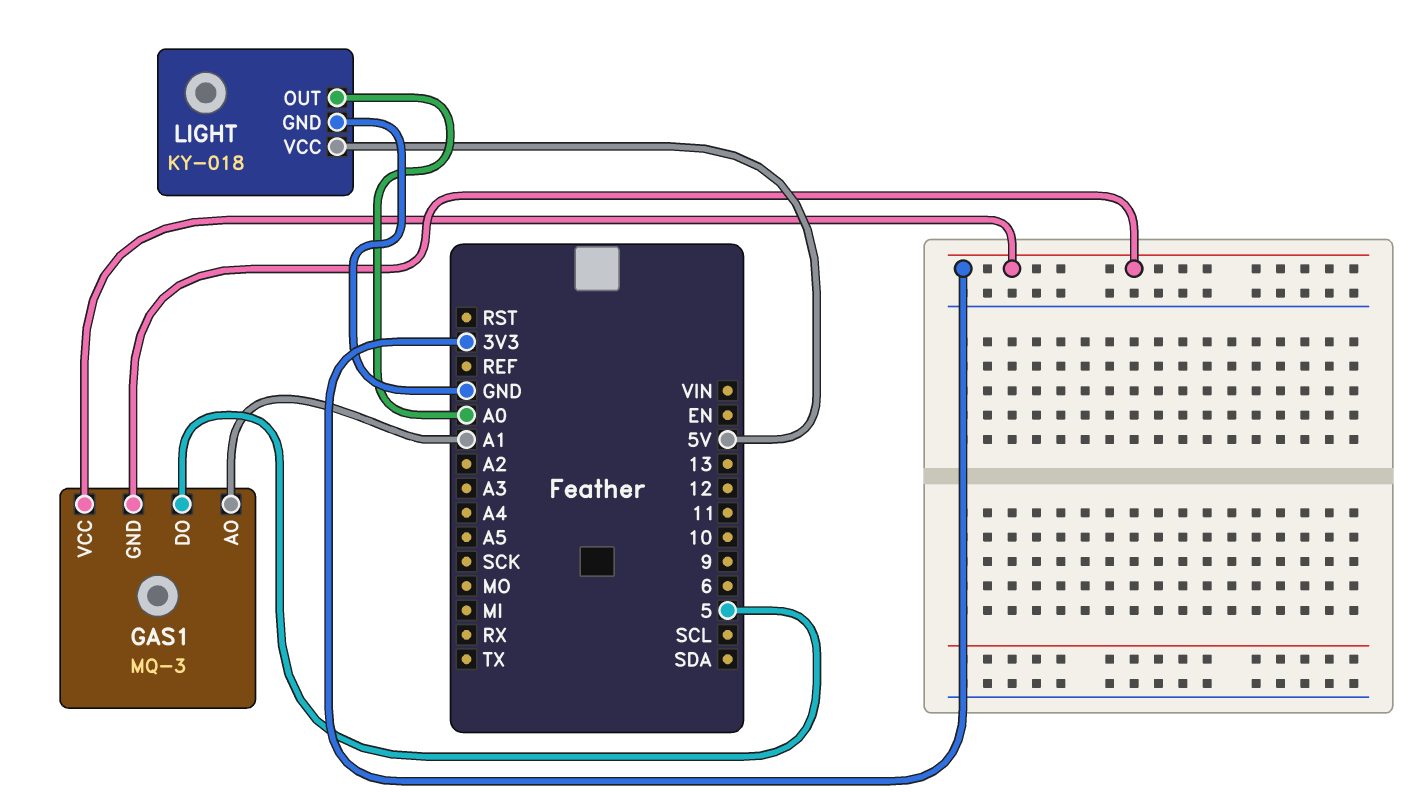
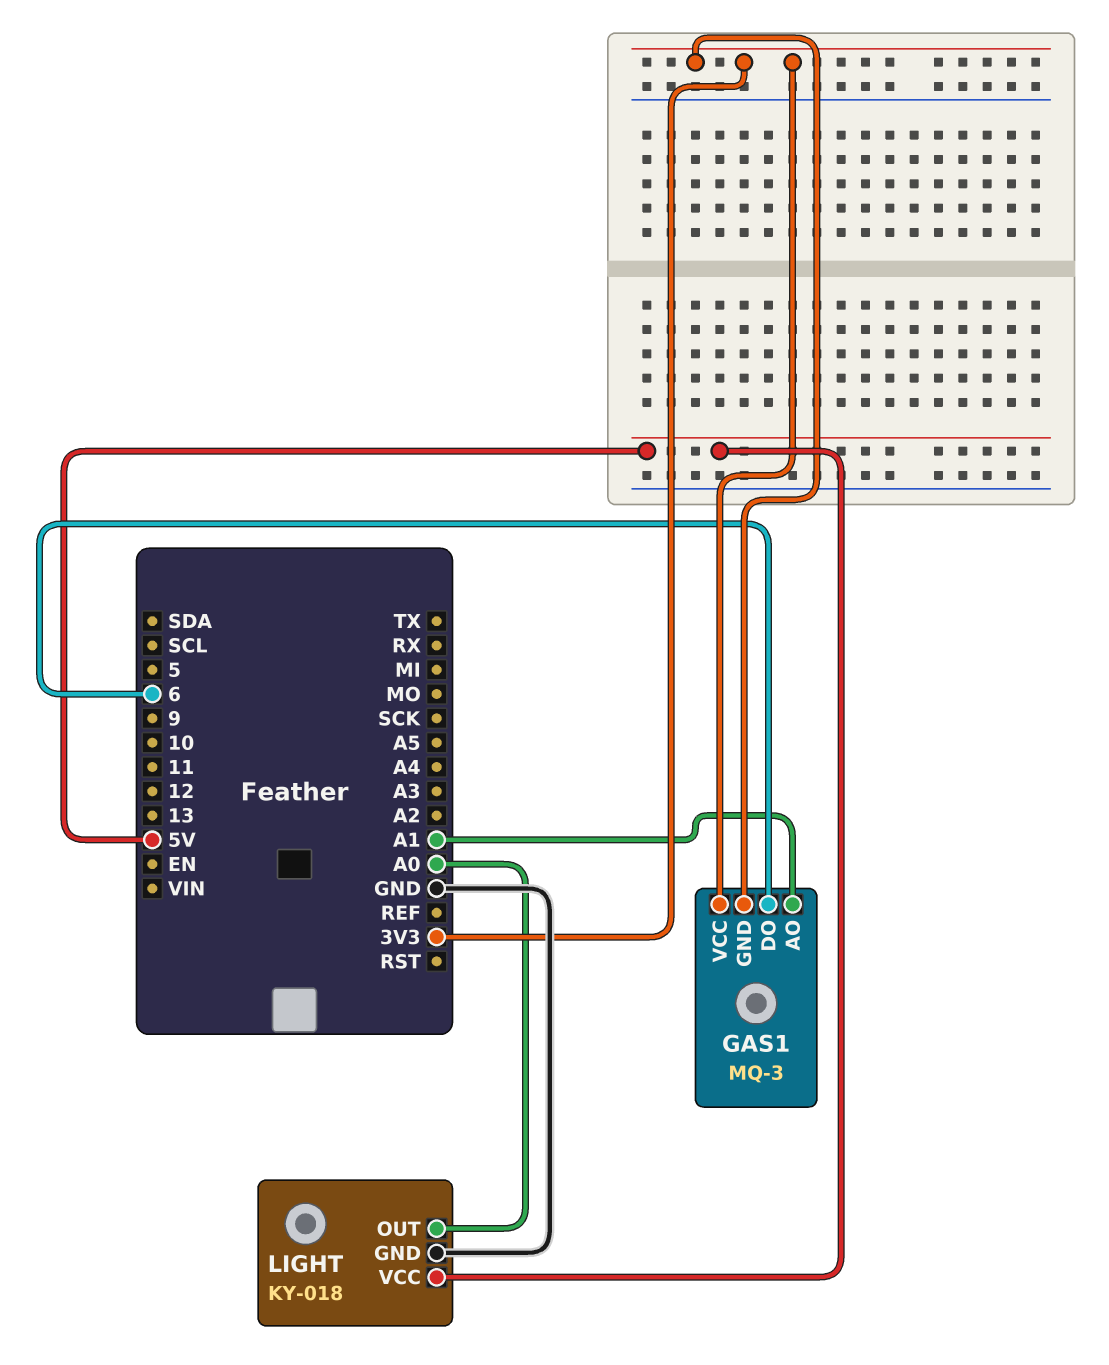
GAS1 pin DO: 5 -> 6

